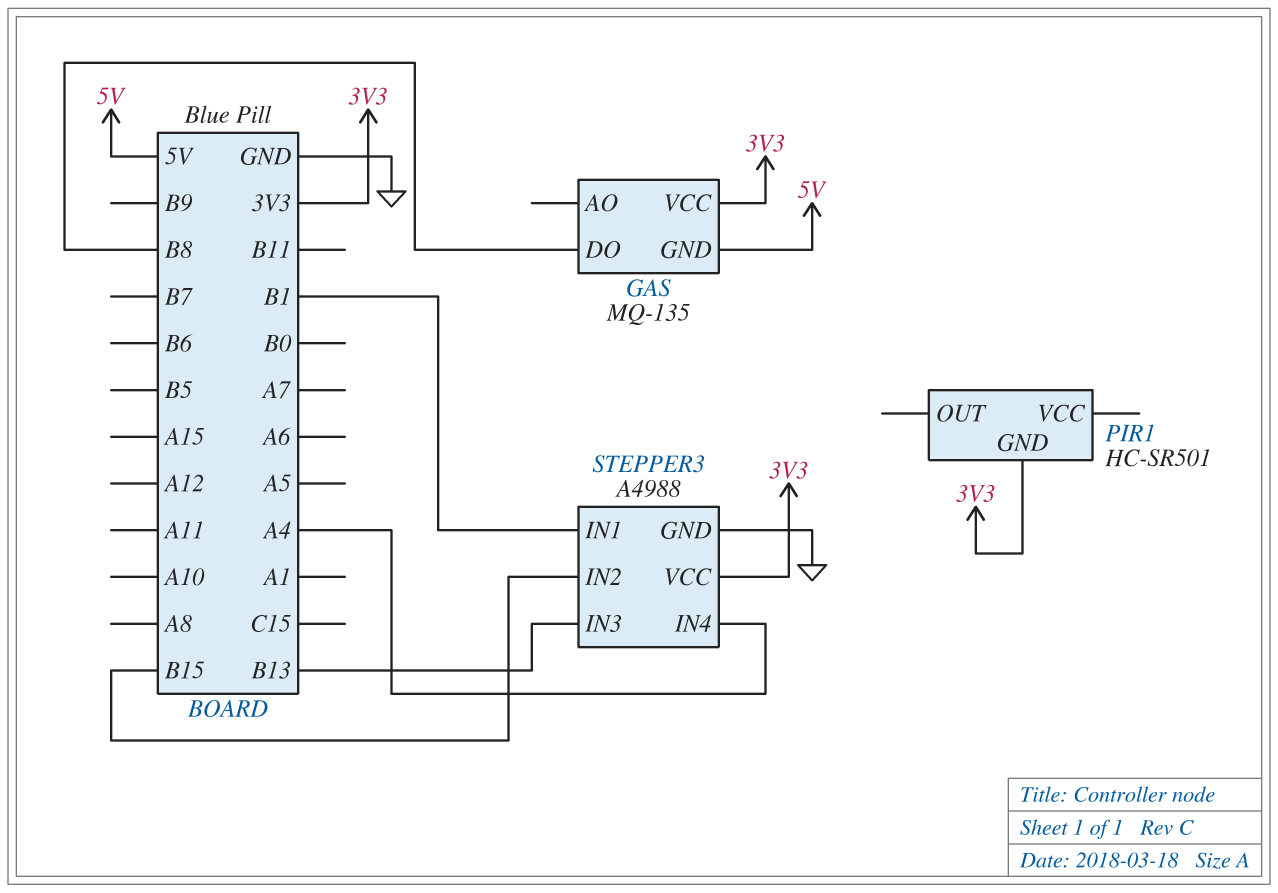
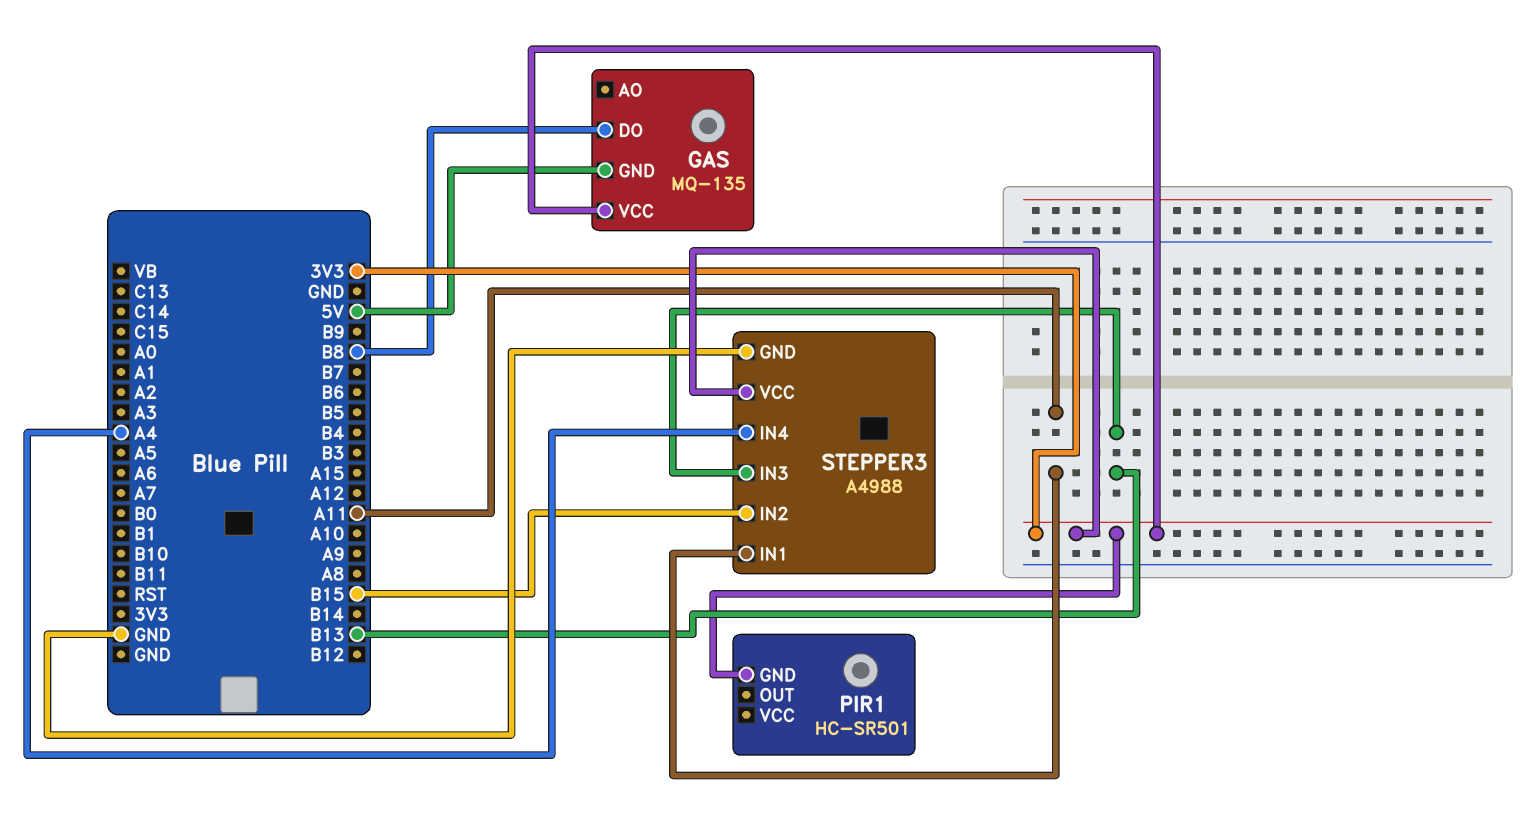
STEPPER3 pin IN1: B1 -> A11

